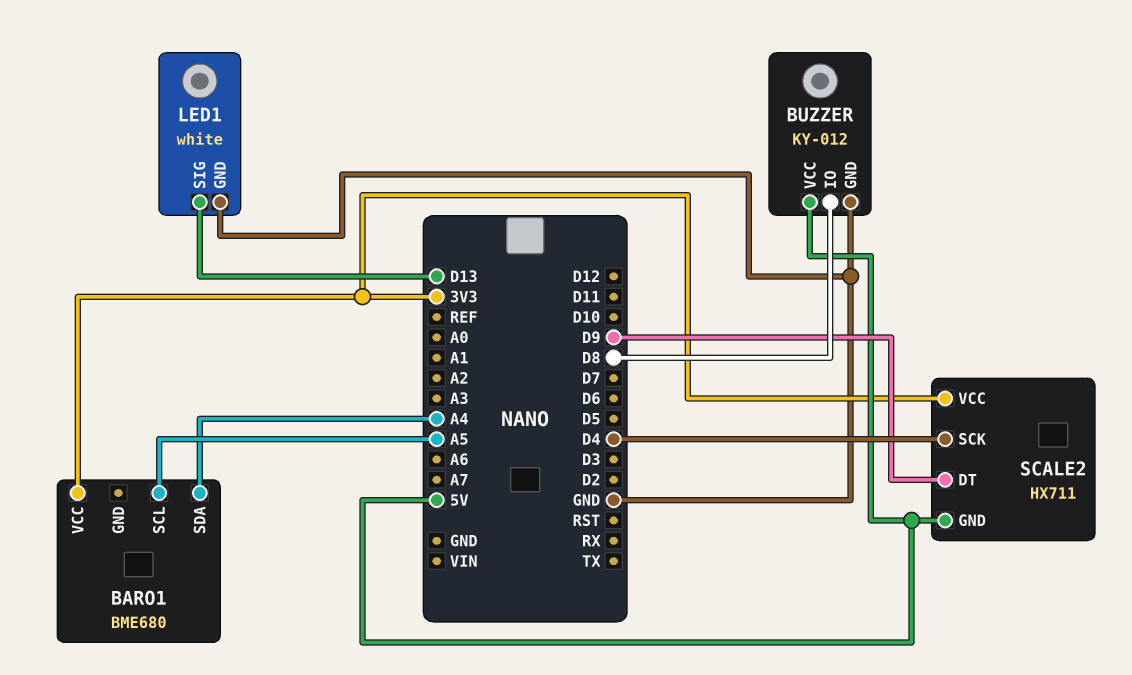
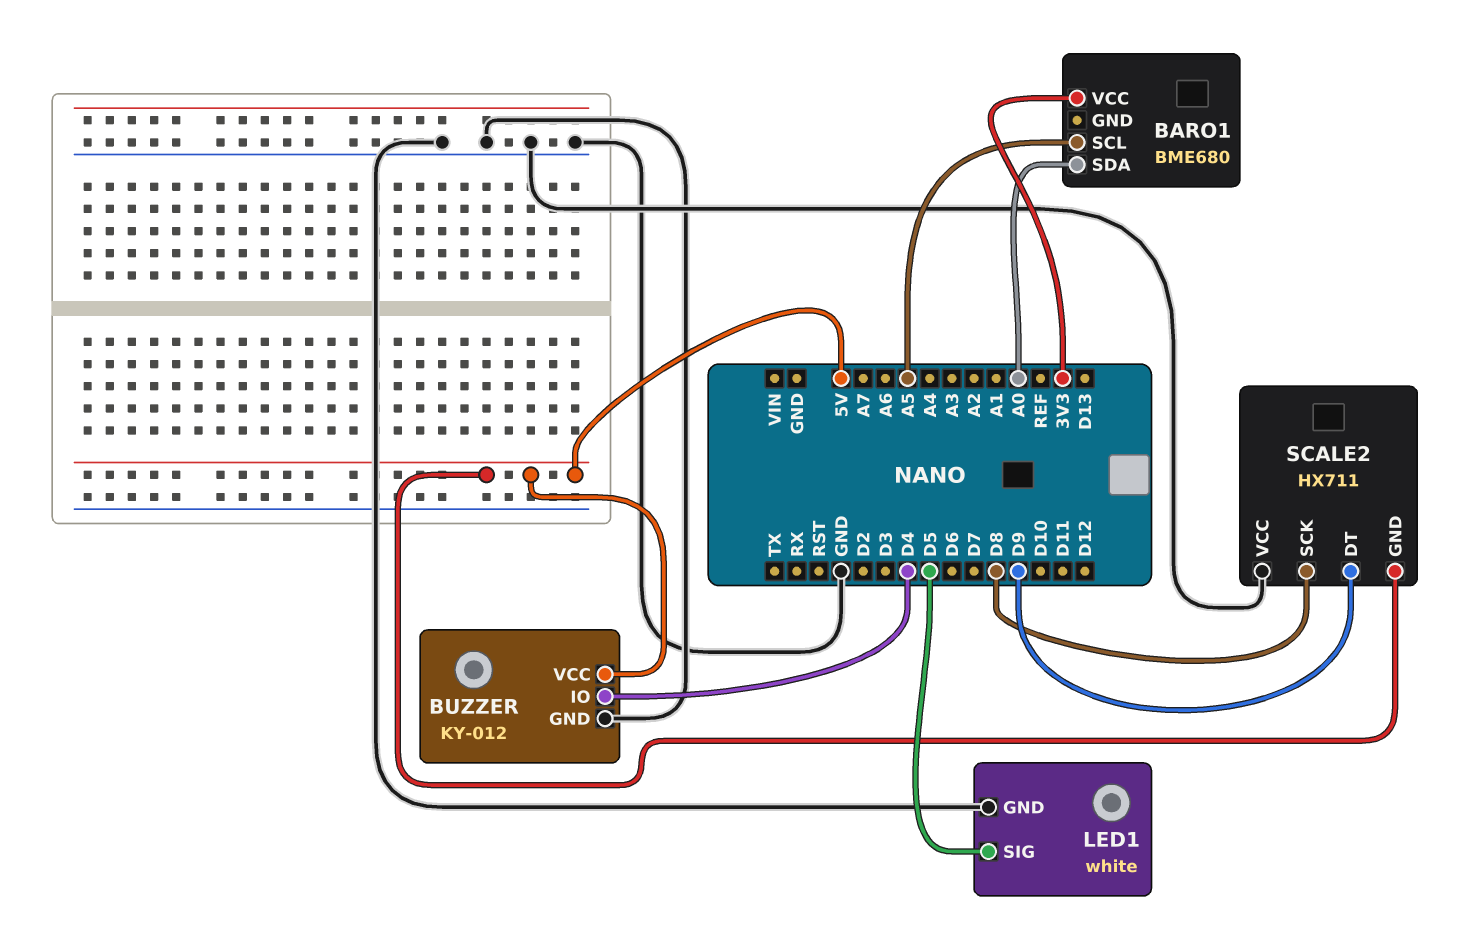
BARO1 pin SDA: A4 -> A0
BUZZER pin IO: D8 -> D4
LED1 pin SIG: D13 -> D5
SCALE2 pin SCK: D4 -> D8
SCALE2 pin VCC: 3V3 -> GND

